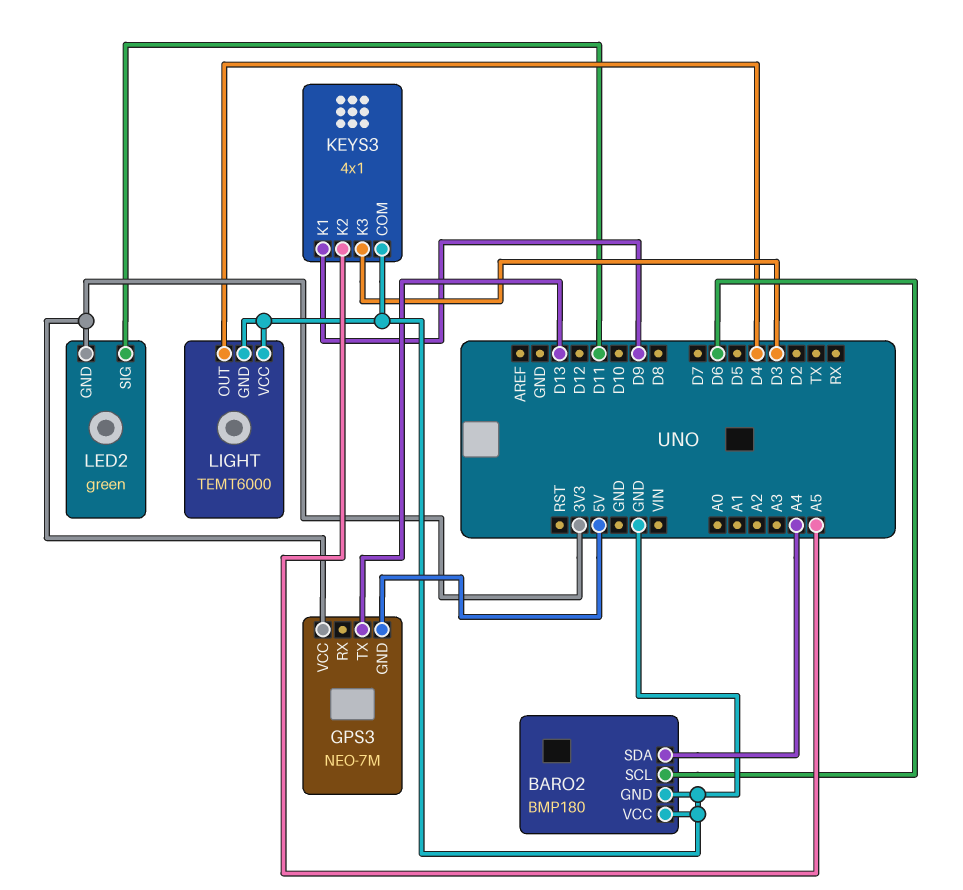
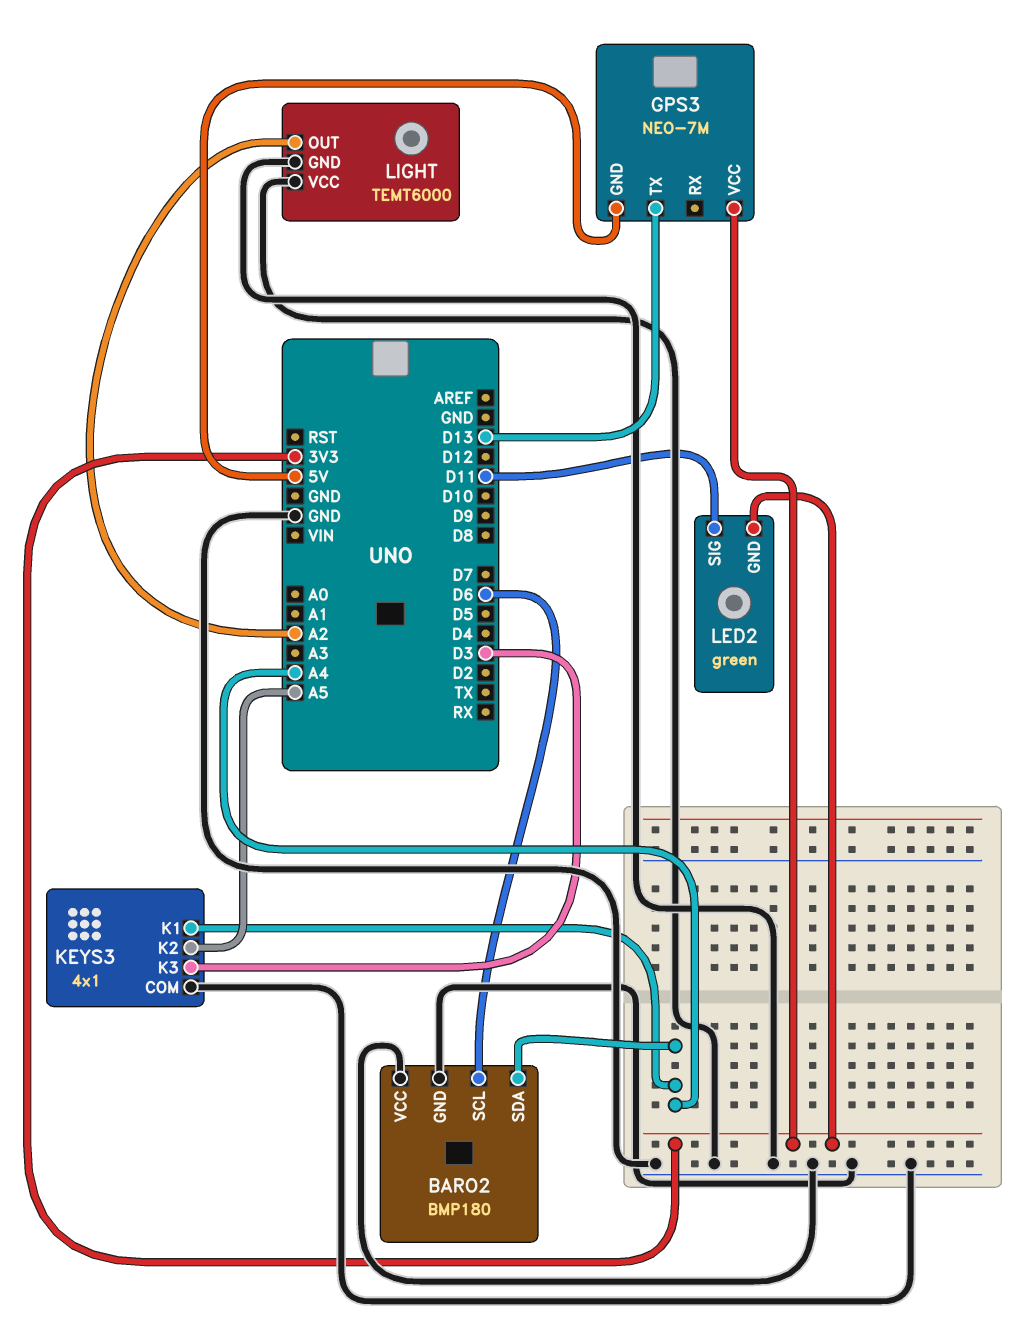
KEYS3 pin K1: D9 -> A4
LIGHT pin OUT: D4 -> A2

